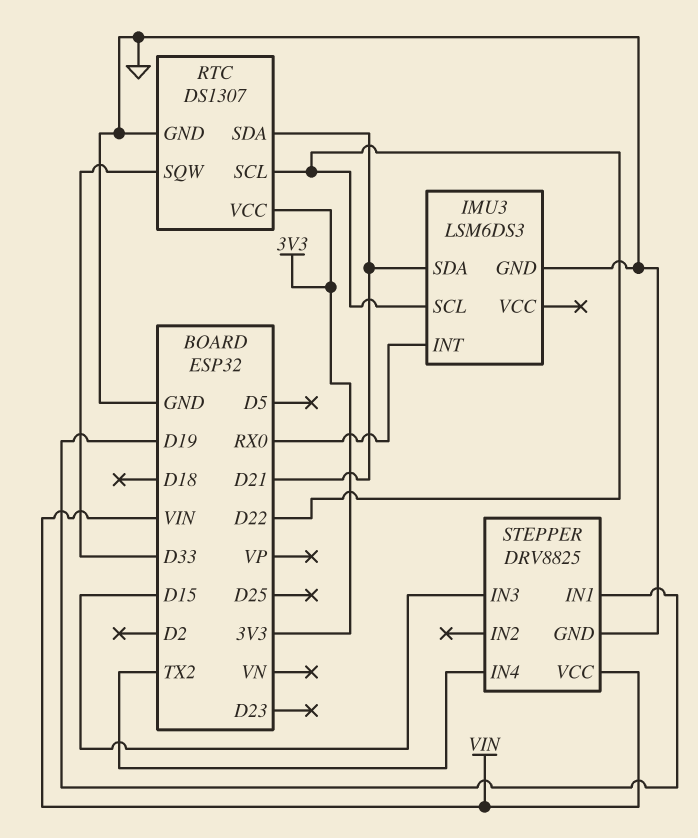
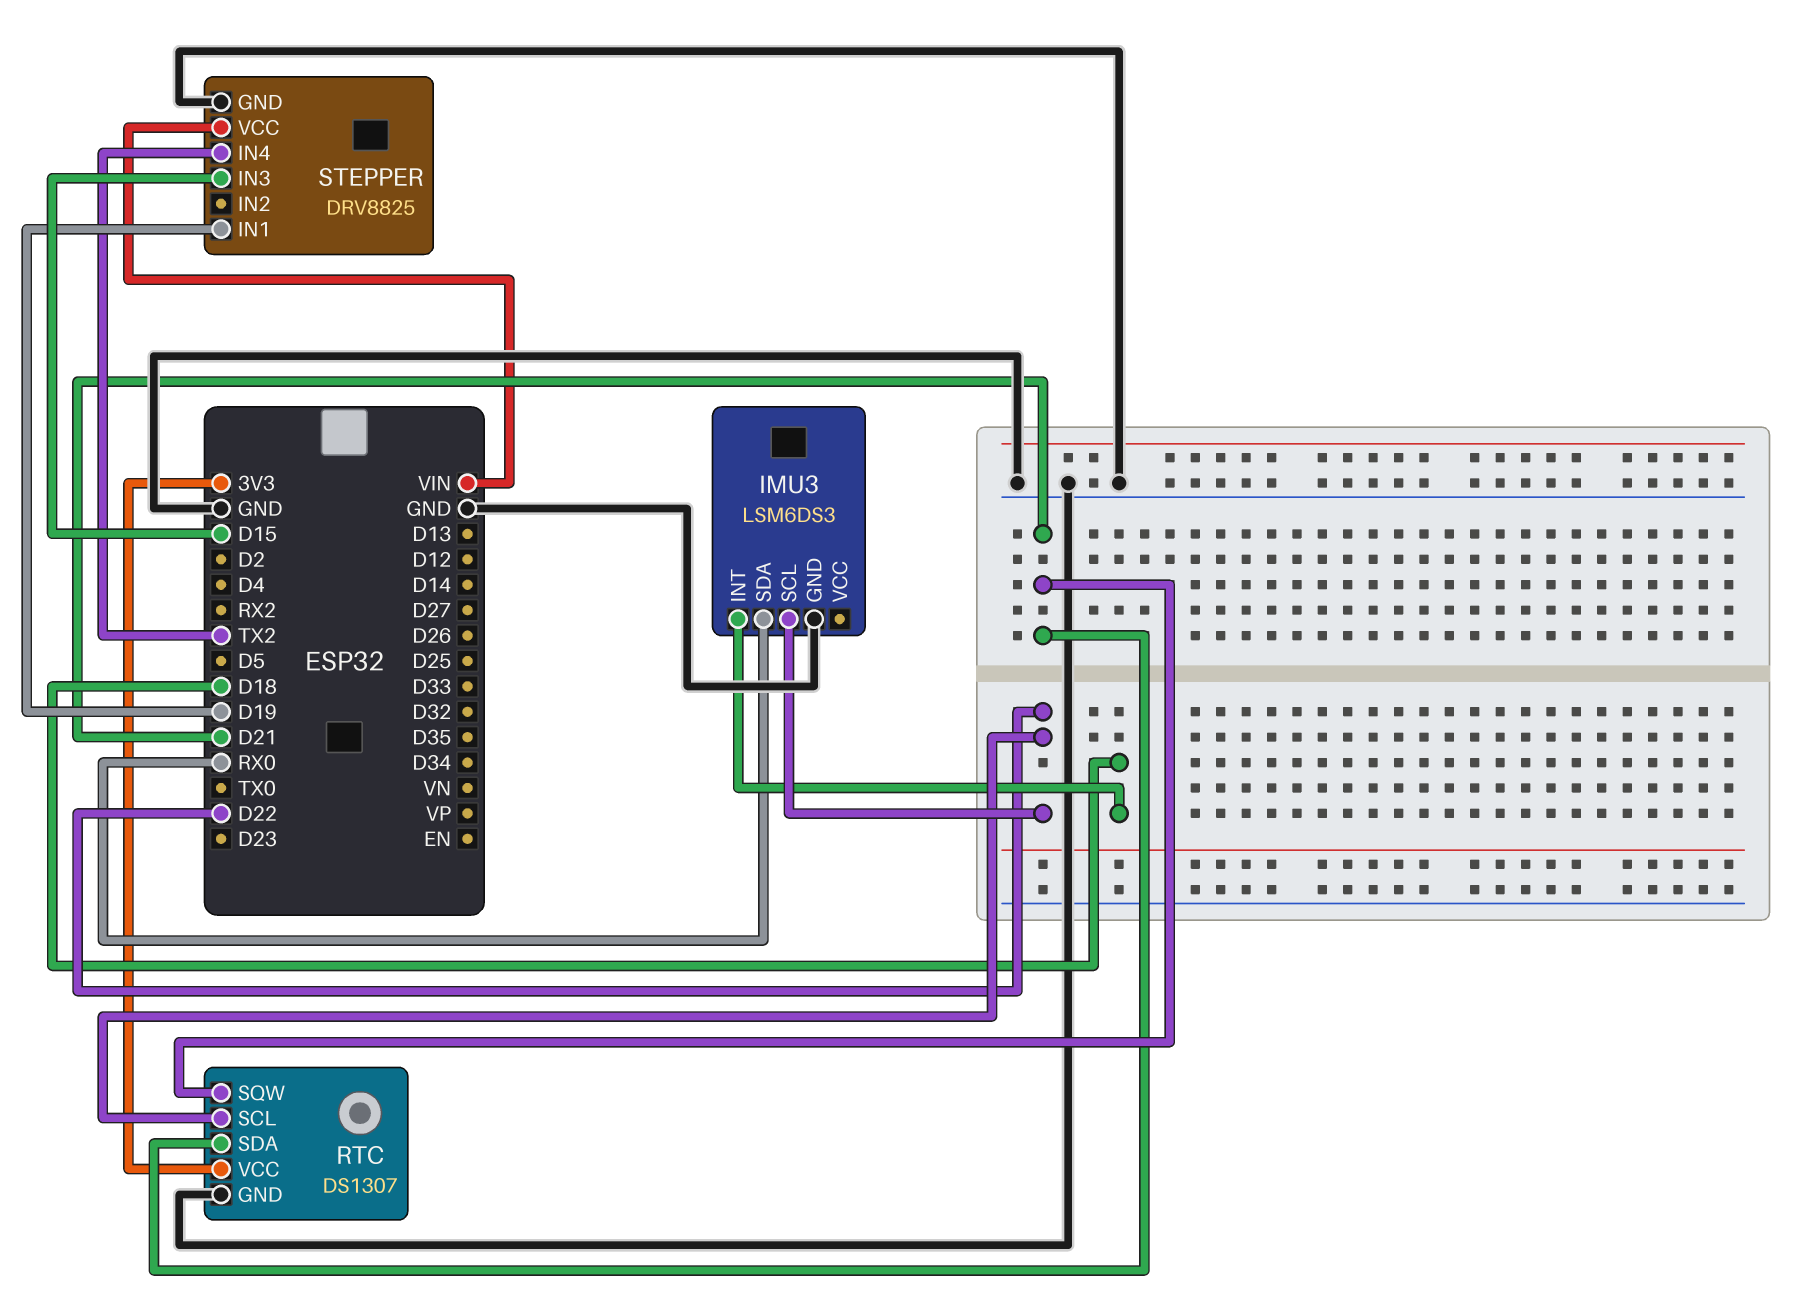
IMU3 pin INT: RX0 -> D18
IMU3 pin SDA: D21 -> RX0
RTC pin SQW: D33 -> D21

